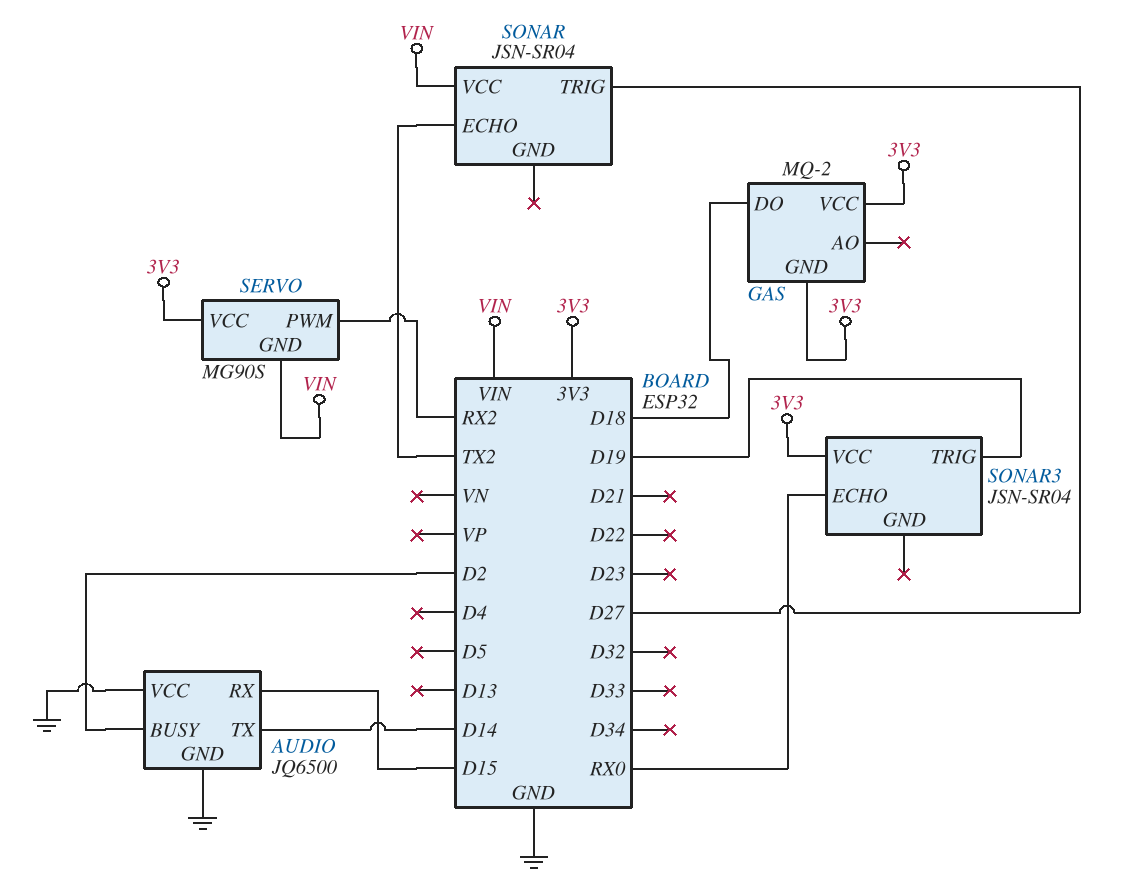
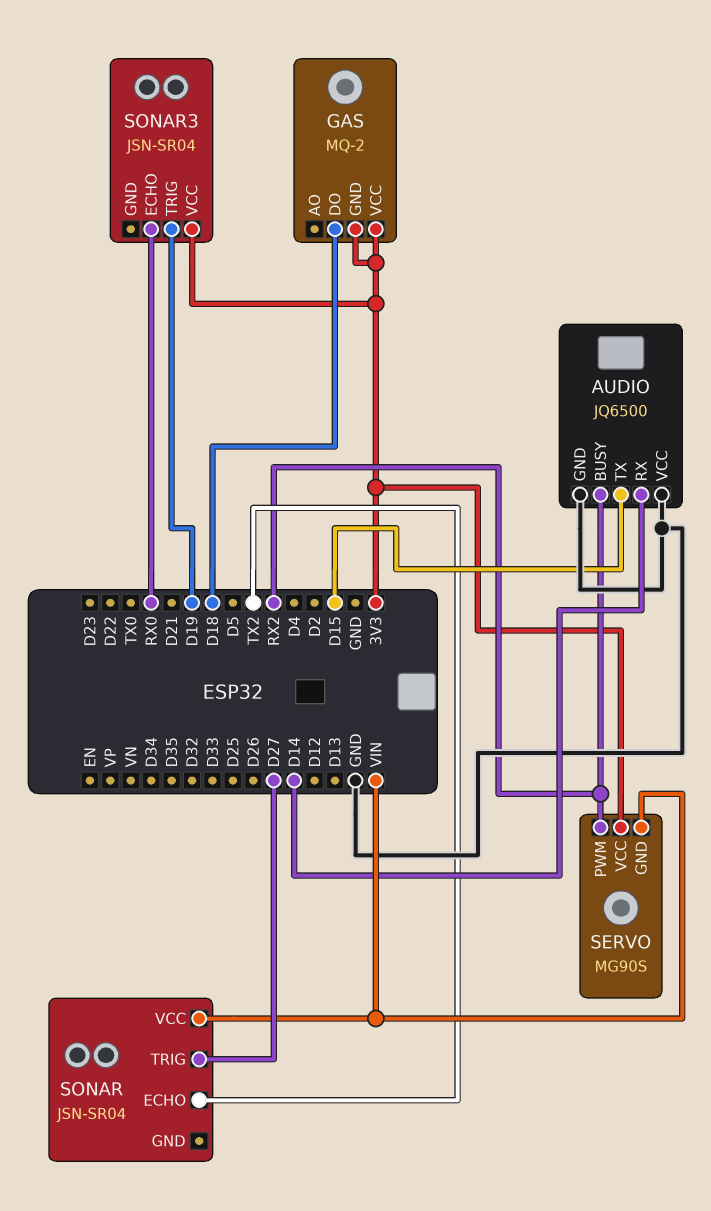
AUDIO pin BUSY: D2 -> RX2
AUDIO pin RX: D15 -> D14
AUDIO pin TX: D14 -> D15

